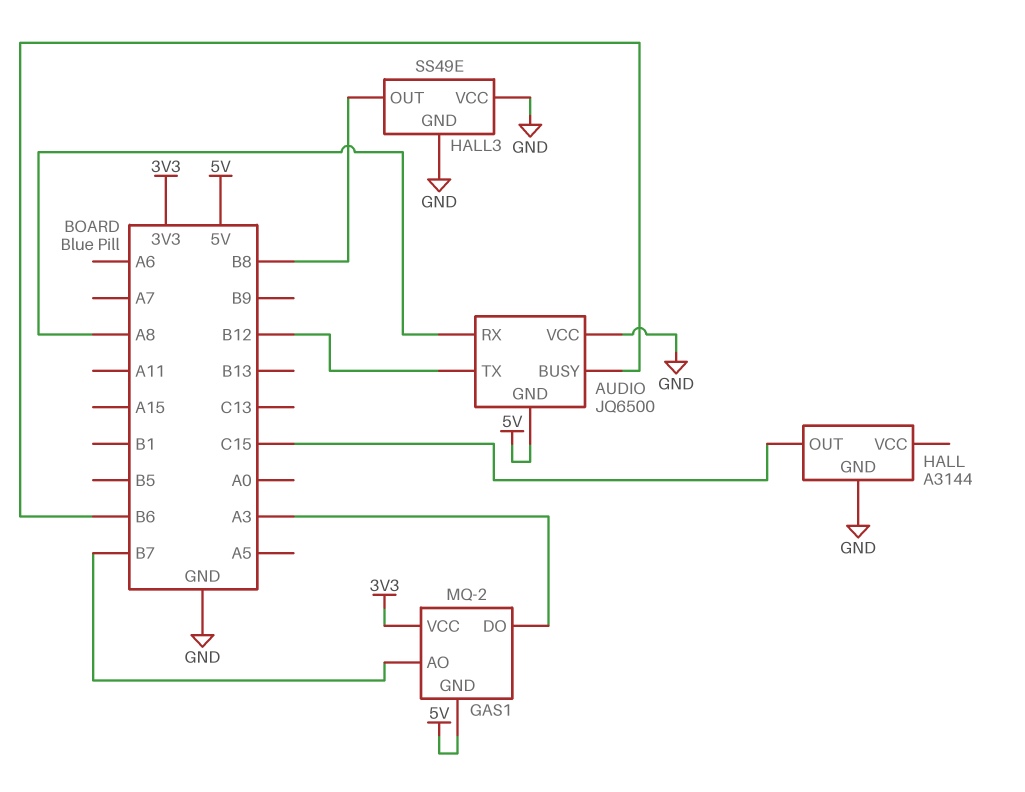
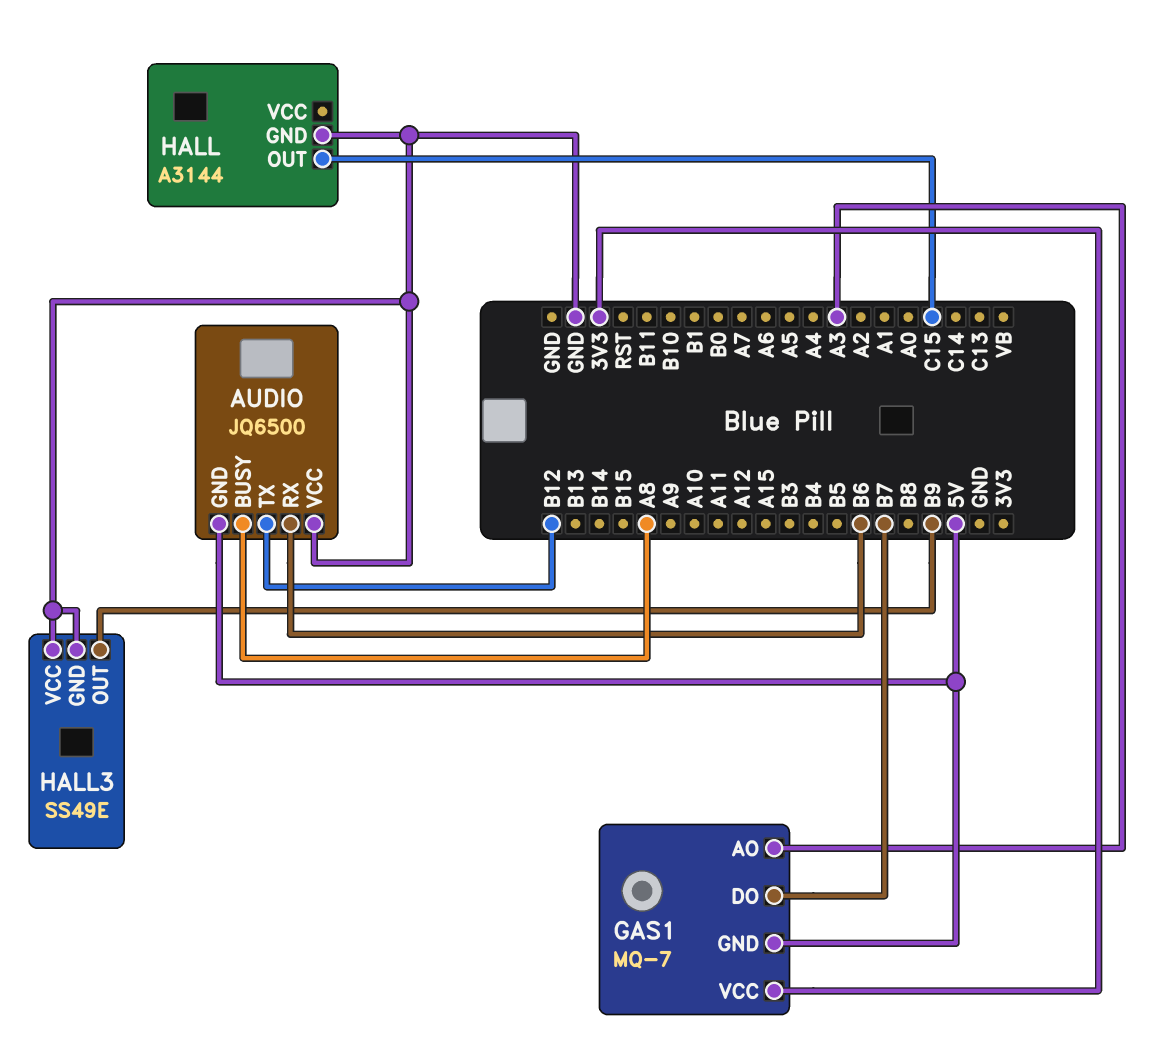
AUDIO pin BUSY: B6 -> A8
AUDIO pin RX: A8 -> B6
GAS1: MQ-2 -> MQ-7
GAS1 pin AO: B7 -> A3
GAS1 pin DO: A3 -> B7
HALL3 pin OUT: B8 -> B9

